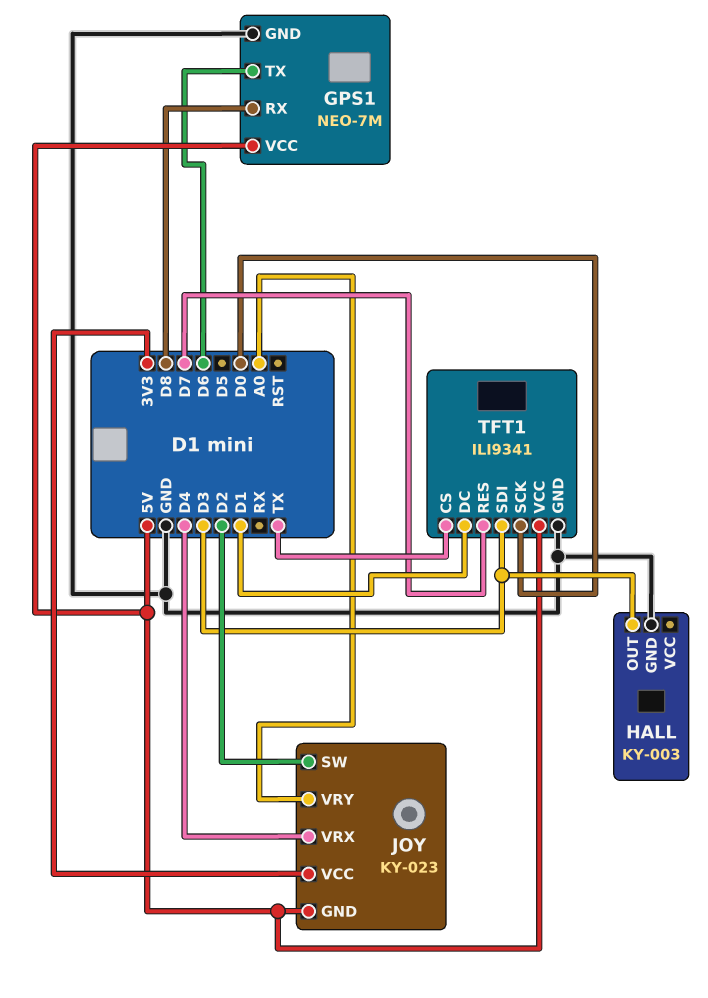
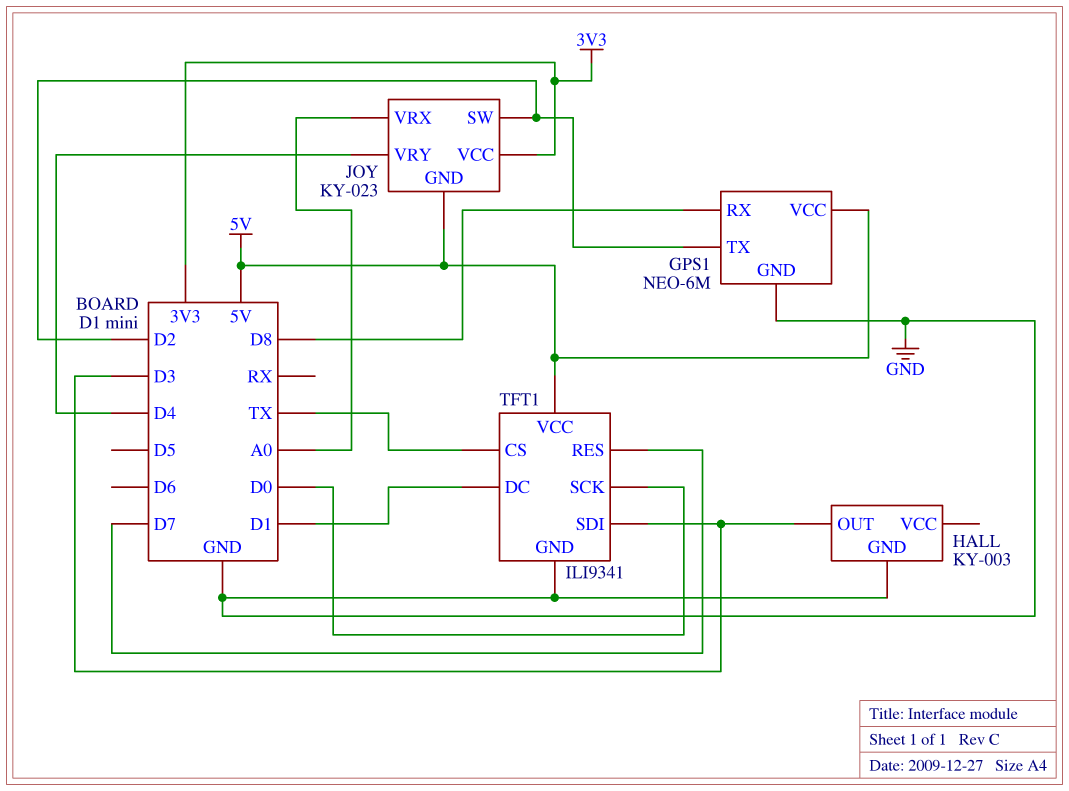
GPS1: NEO-7M -> NEO-6M
GPS1 pin TX: D6 -> D2
JOY pin VRX: D4 -> A0
JOY pin VRY: A0 -> D4

